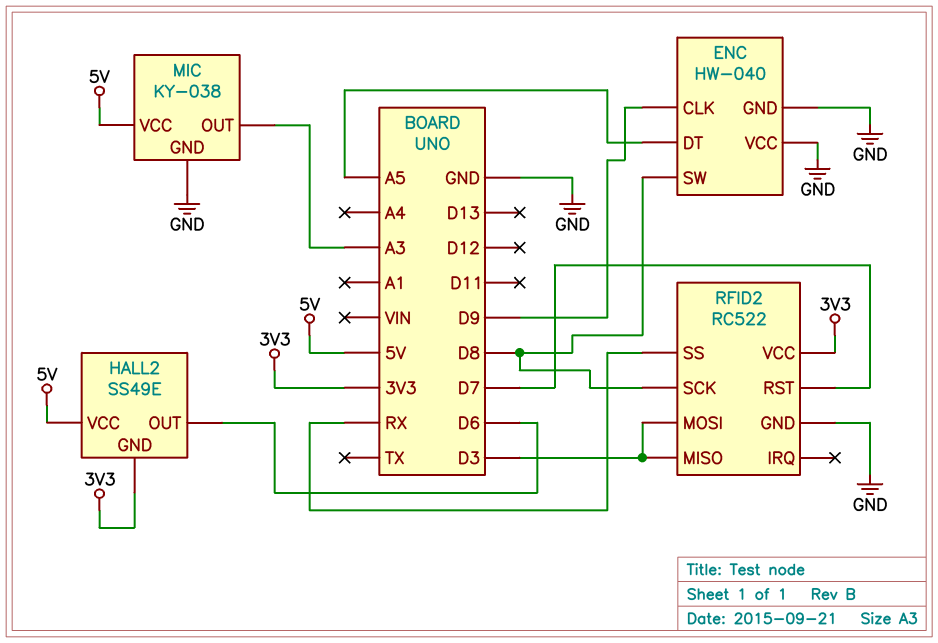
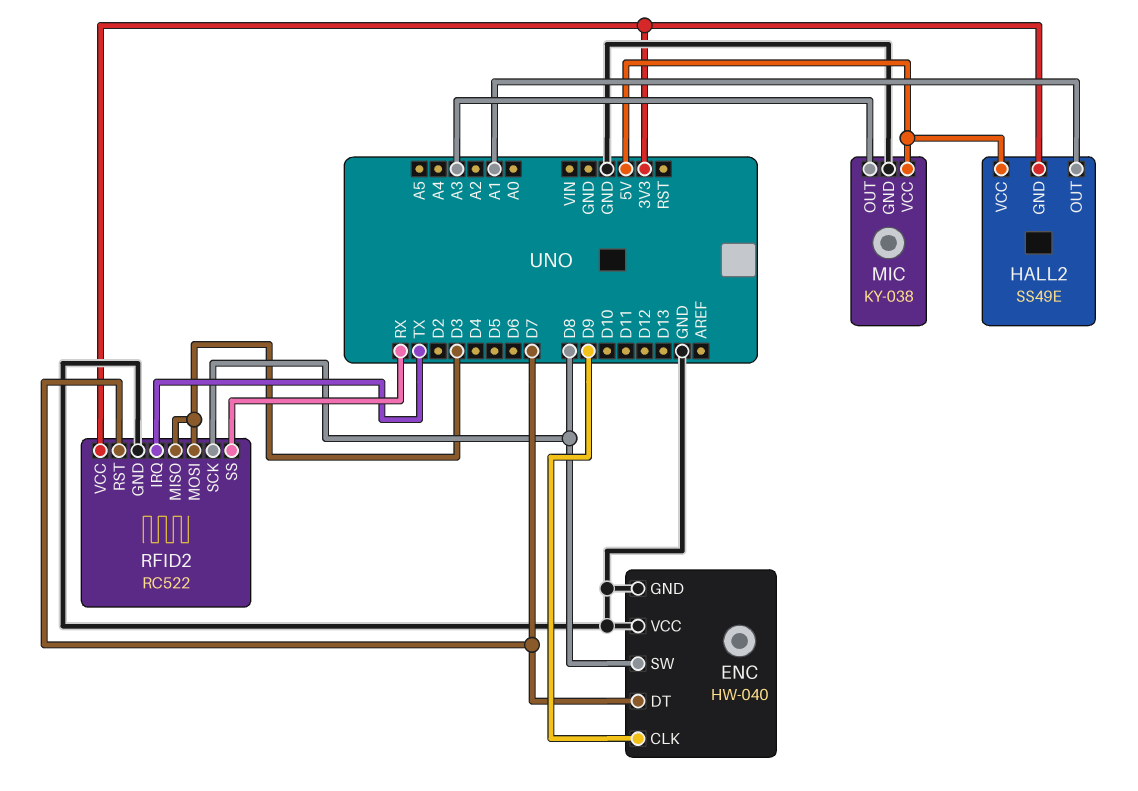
ENC pin DT: A5 -> D7
HALL2 pin OUT: D6 -> A1
RFID2 pin IRQ: none -> TX

